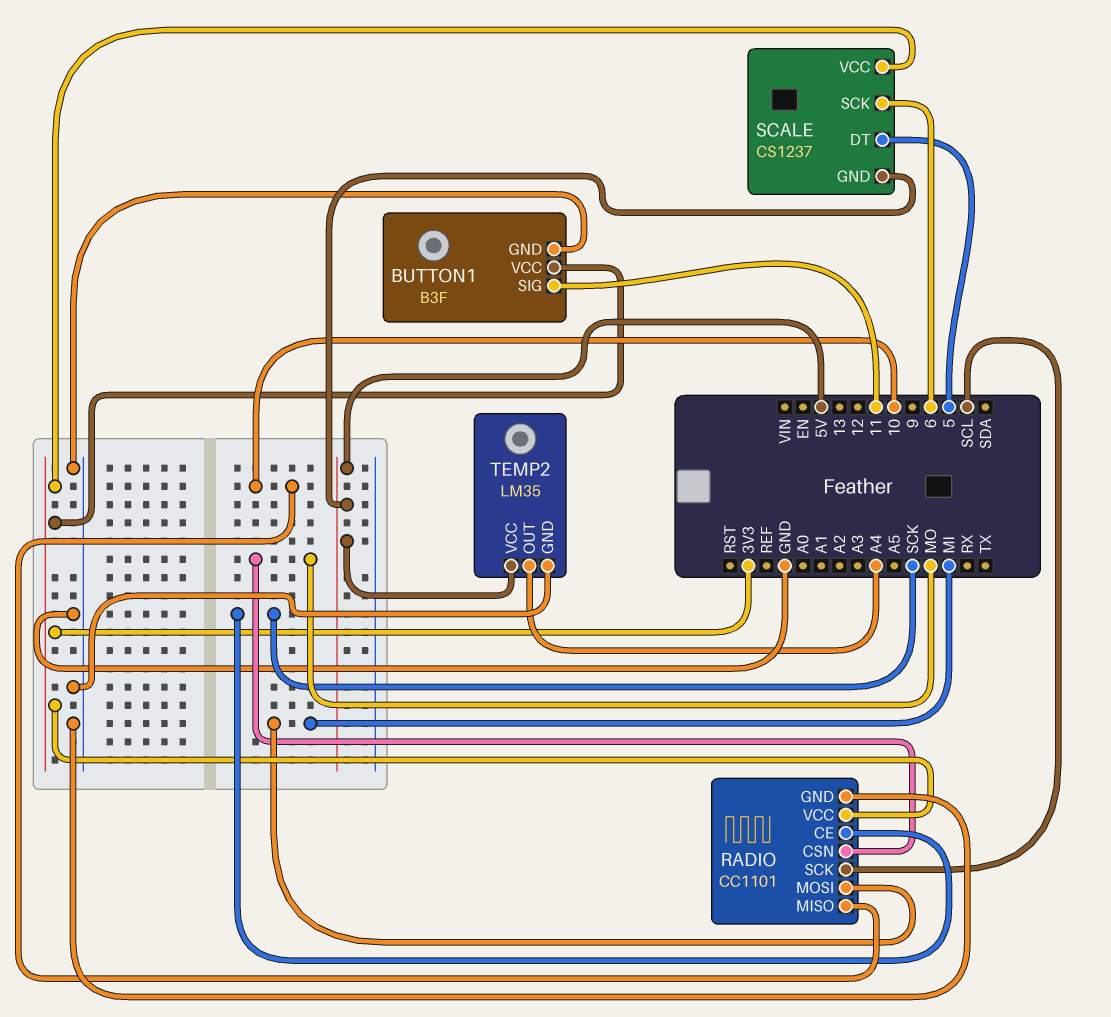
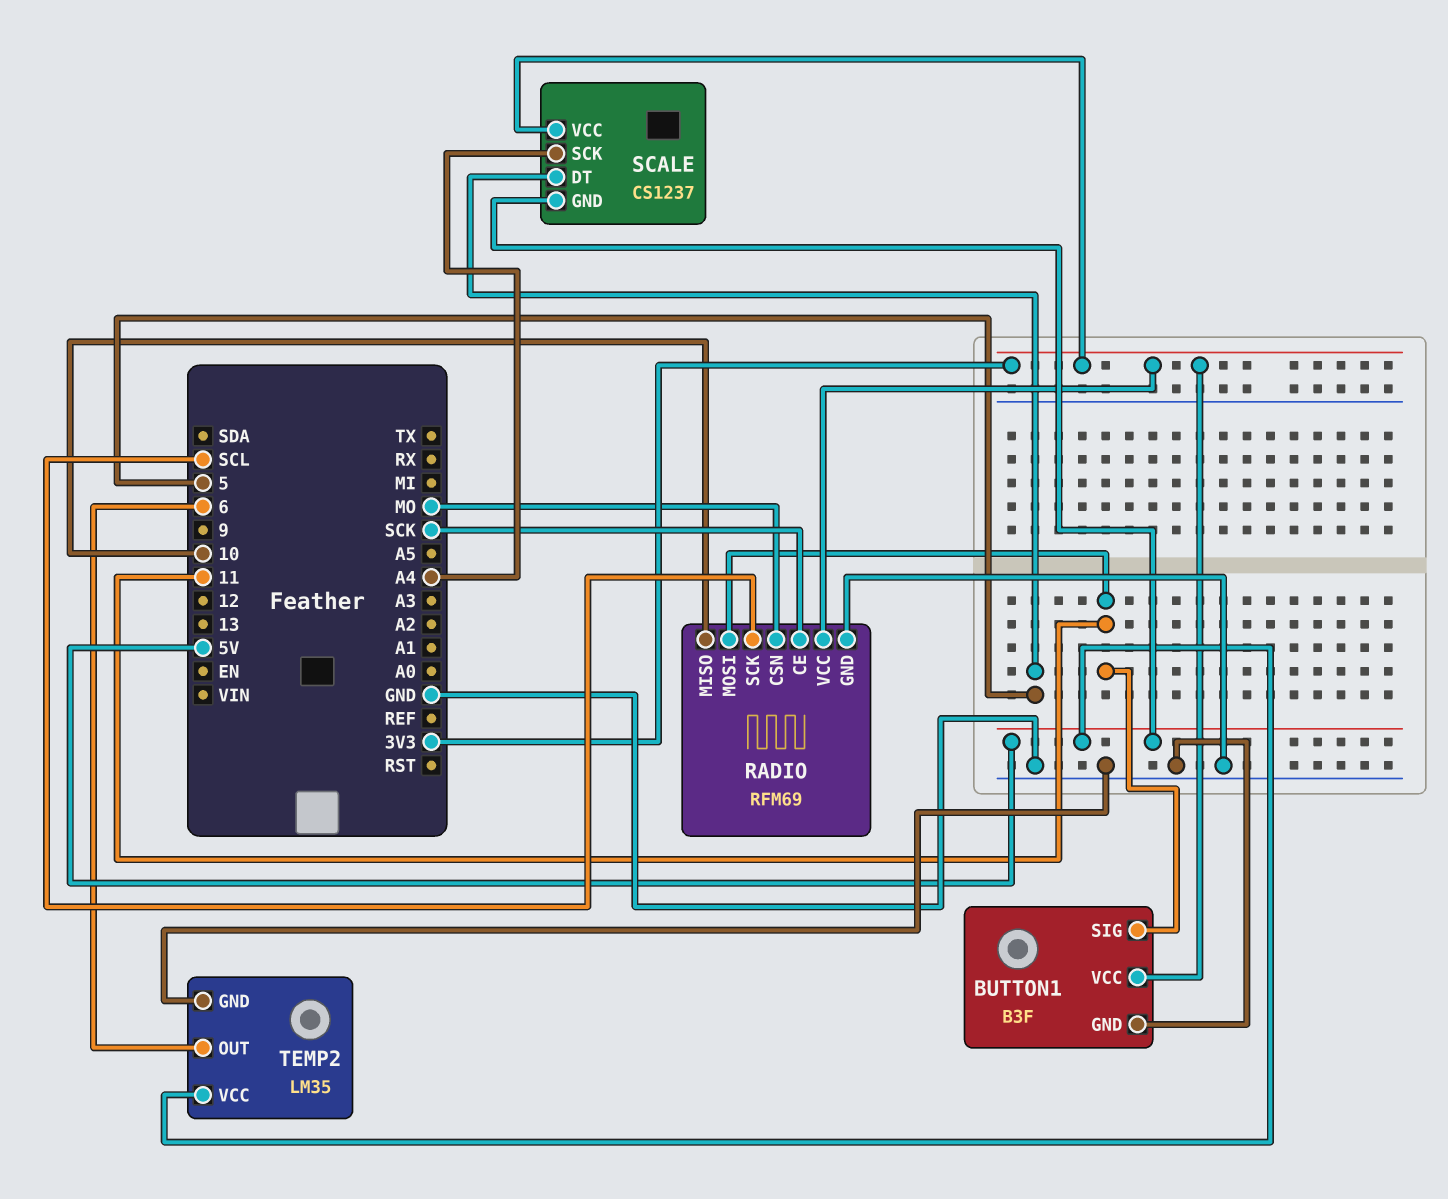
RADIO: CC1101 -> RFM69
RADIO pin MOSI: MI -> 11
SCALE pin SCK: 6 -> A4
TEMP2 pin OUT: A4 -> 6

